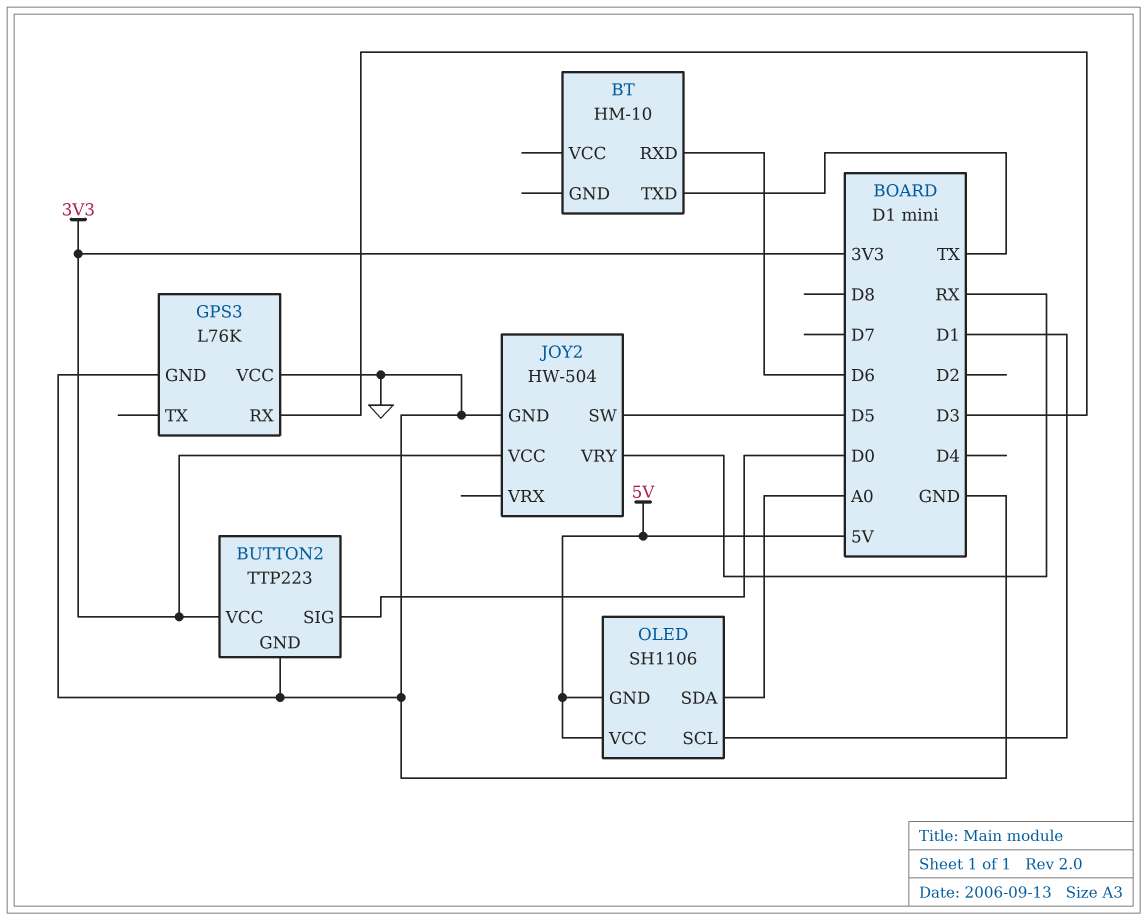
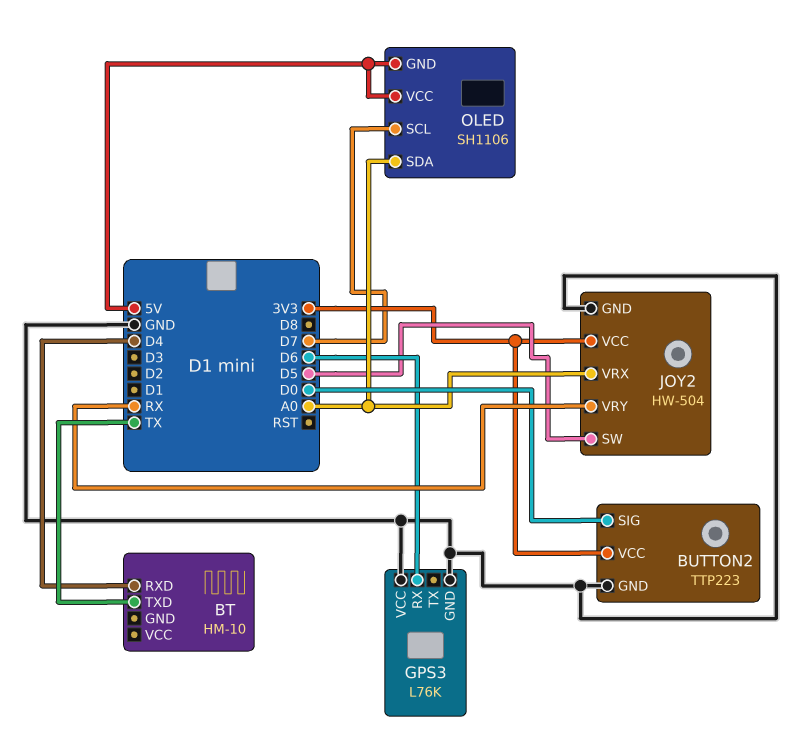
BT pin RXD: D6 -> D4
GPS3 pin RX: D3 -> D6
JOY2 pin VRX: none -> A0
OLED pin SCL: D1 -> D7

